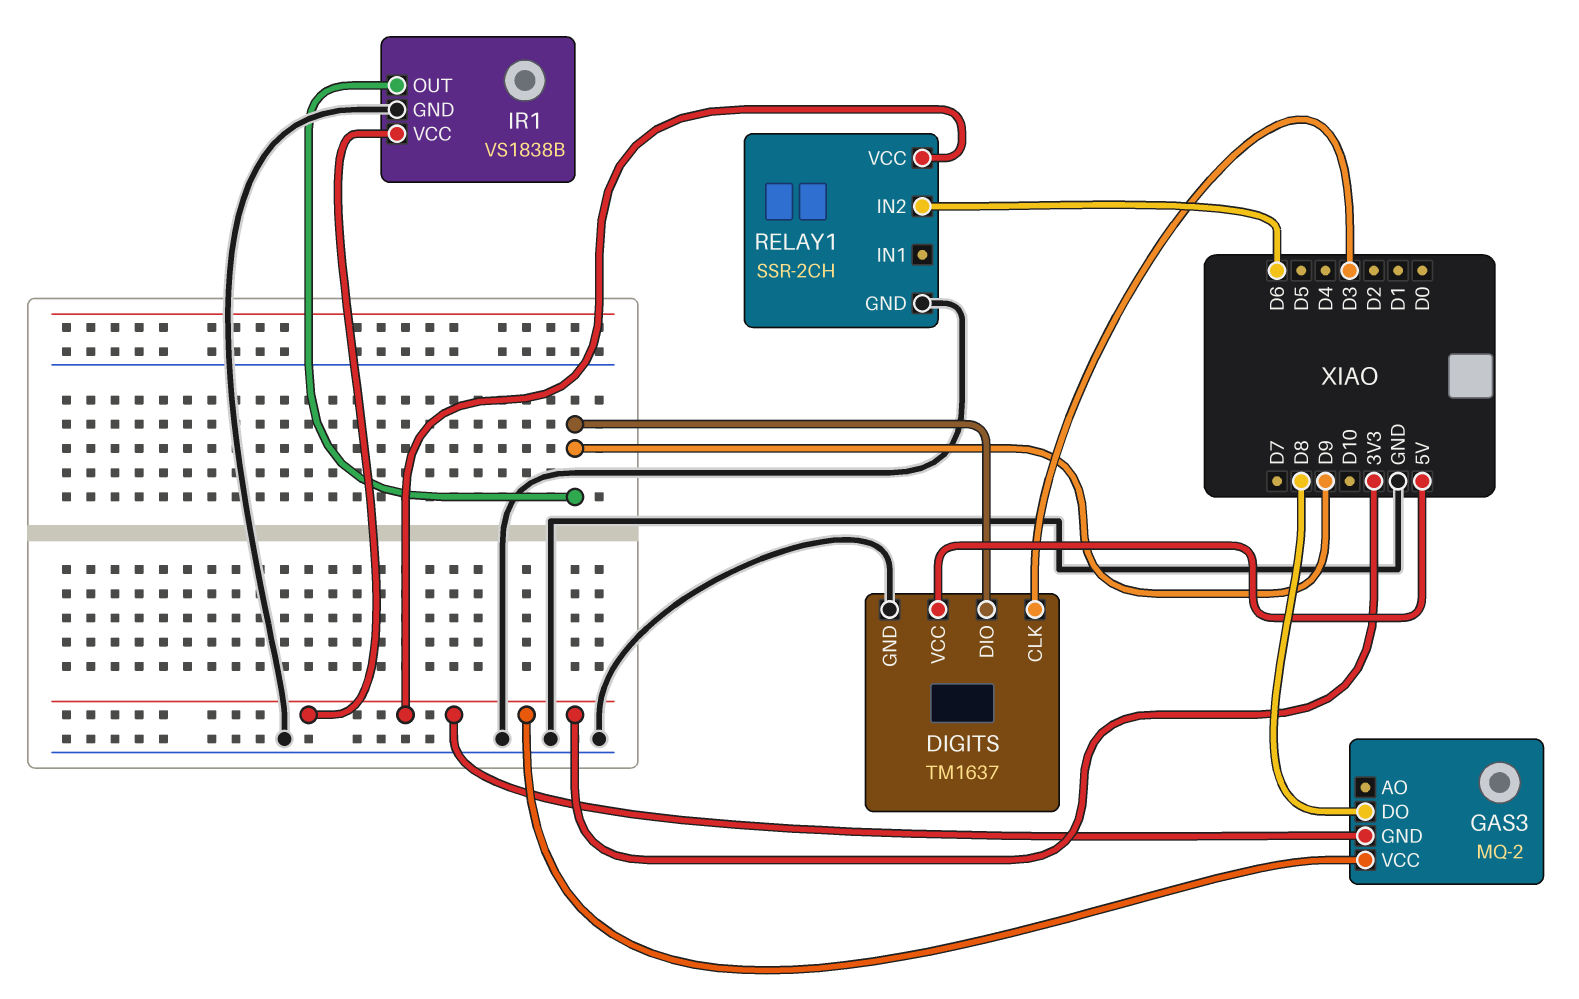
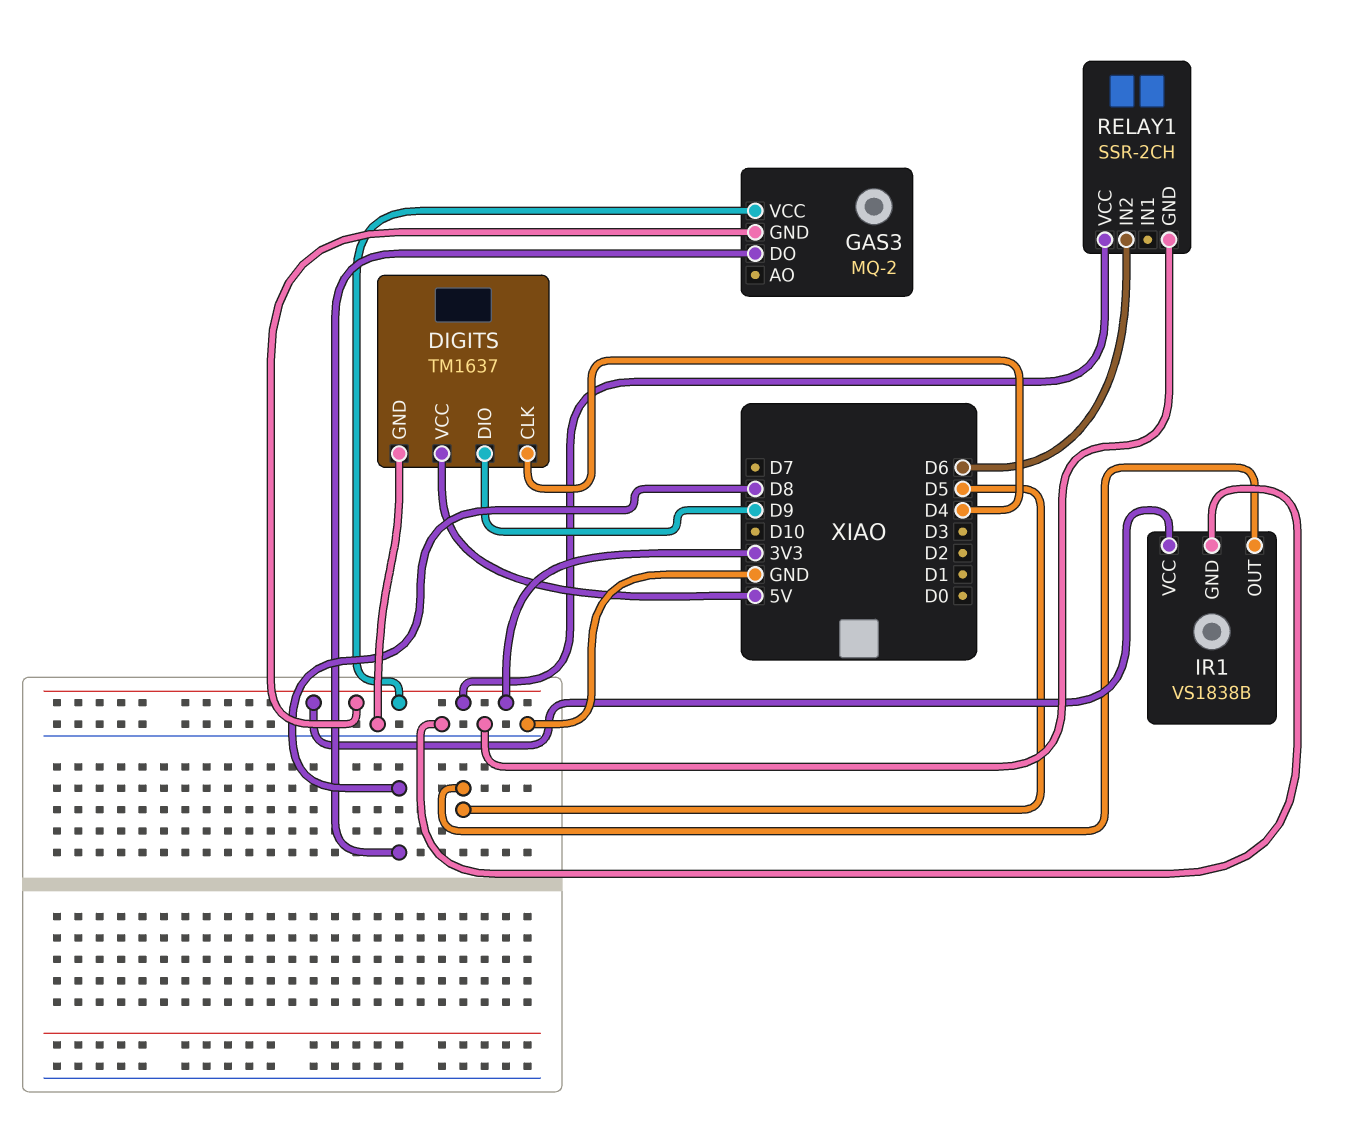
DIGITS pin CLK: D3 -> D4
IR1 pin OUT: D9 -> D5

